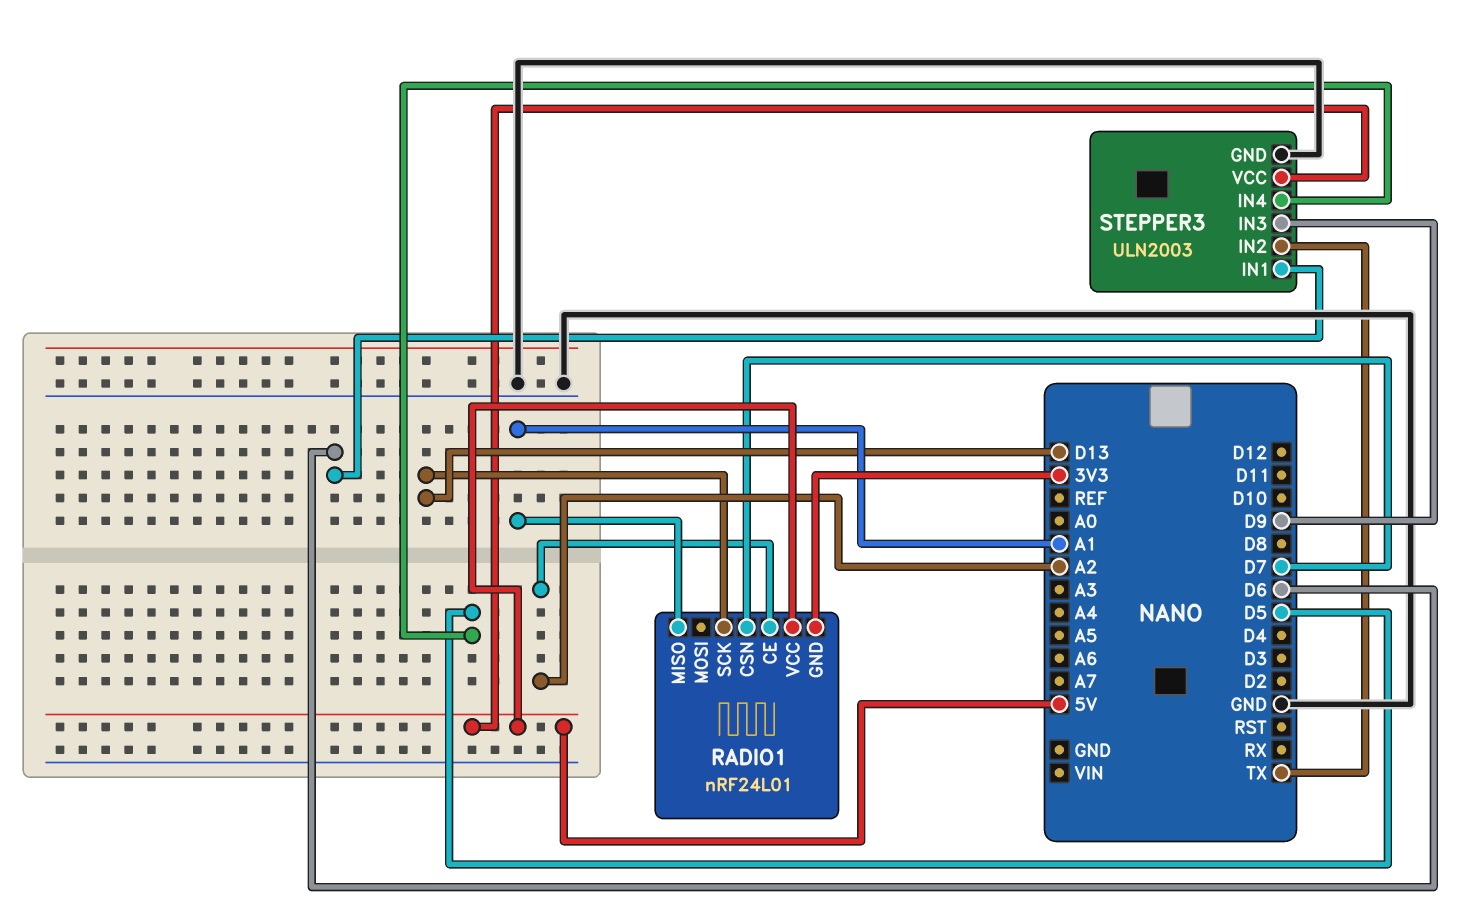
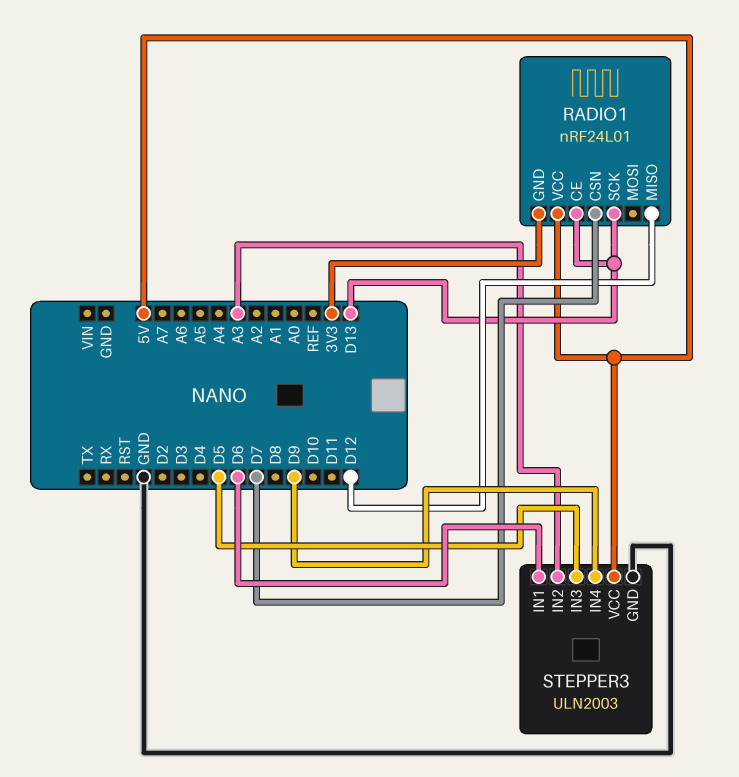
RADIO1 pin CE: A2 -> D13
RADIO1 pin MISO: A1 -> D12
STEPPER3 pin IN2: TX -> A3
STEPPER3 pin IN3: D9 -> D5
STEPPER3 pin IN4: D5 -> D9

